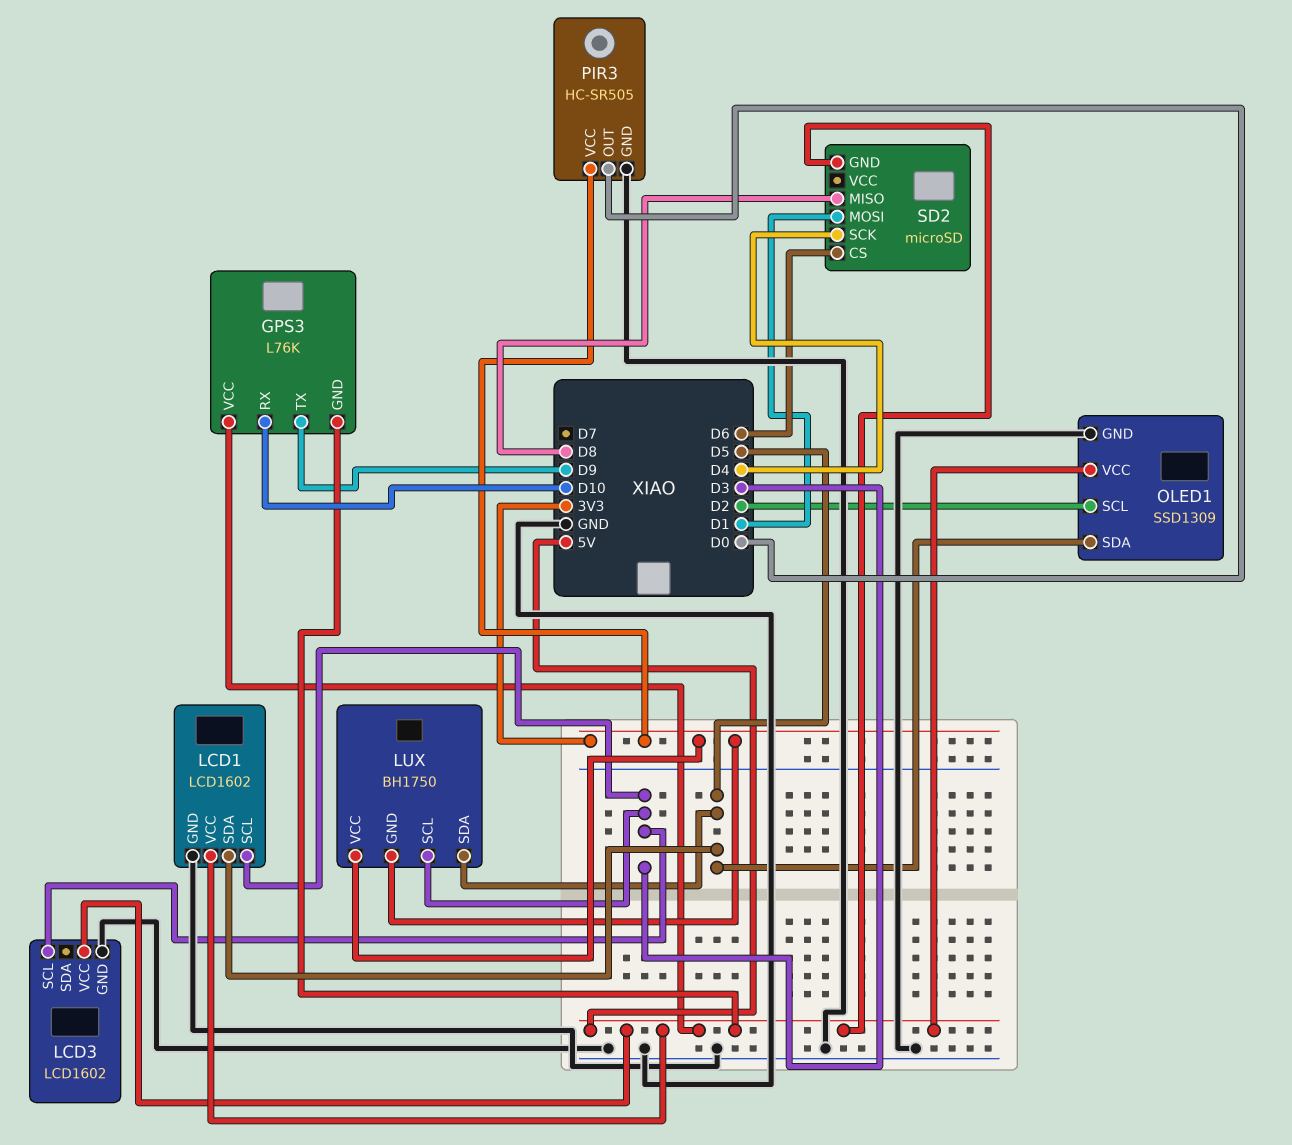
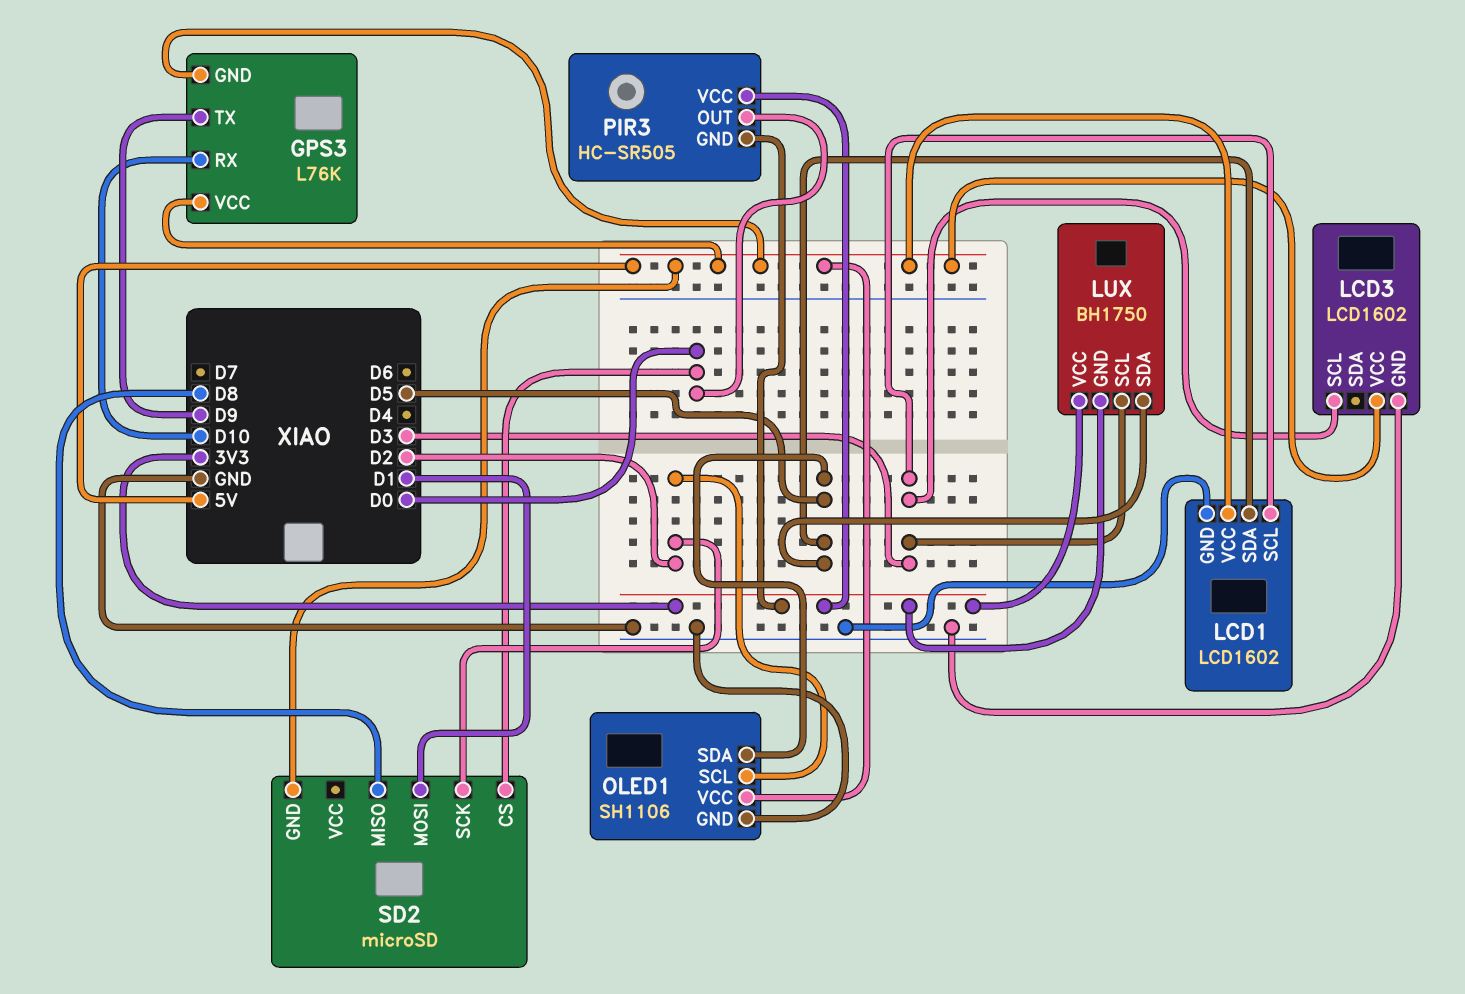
OLED1: SSD1309 -> SH1106
PIR3 pin GND: GND -> 3V3
SD2 pin CS: D6 -> D0
SD2 pin SCK: D4 -> D2

